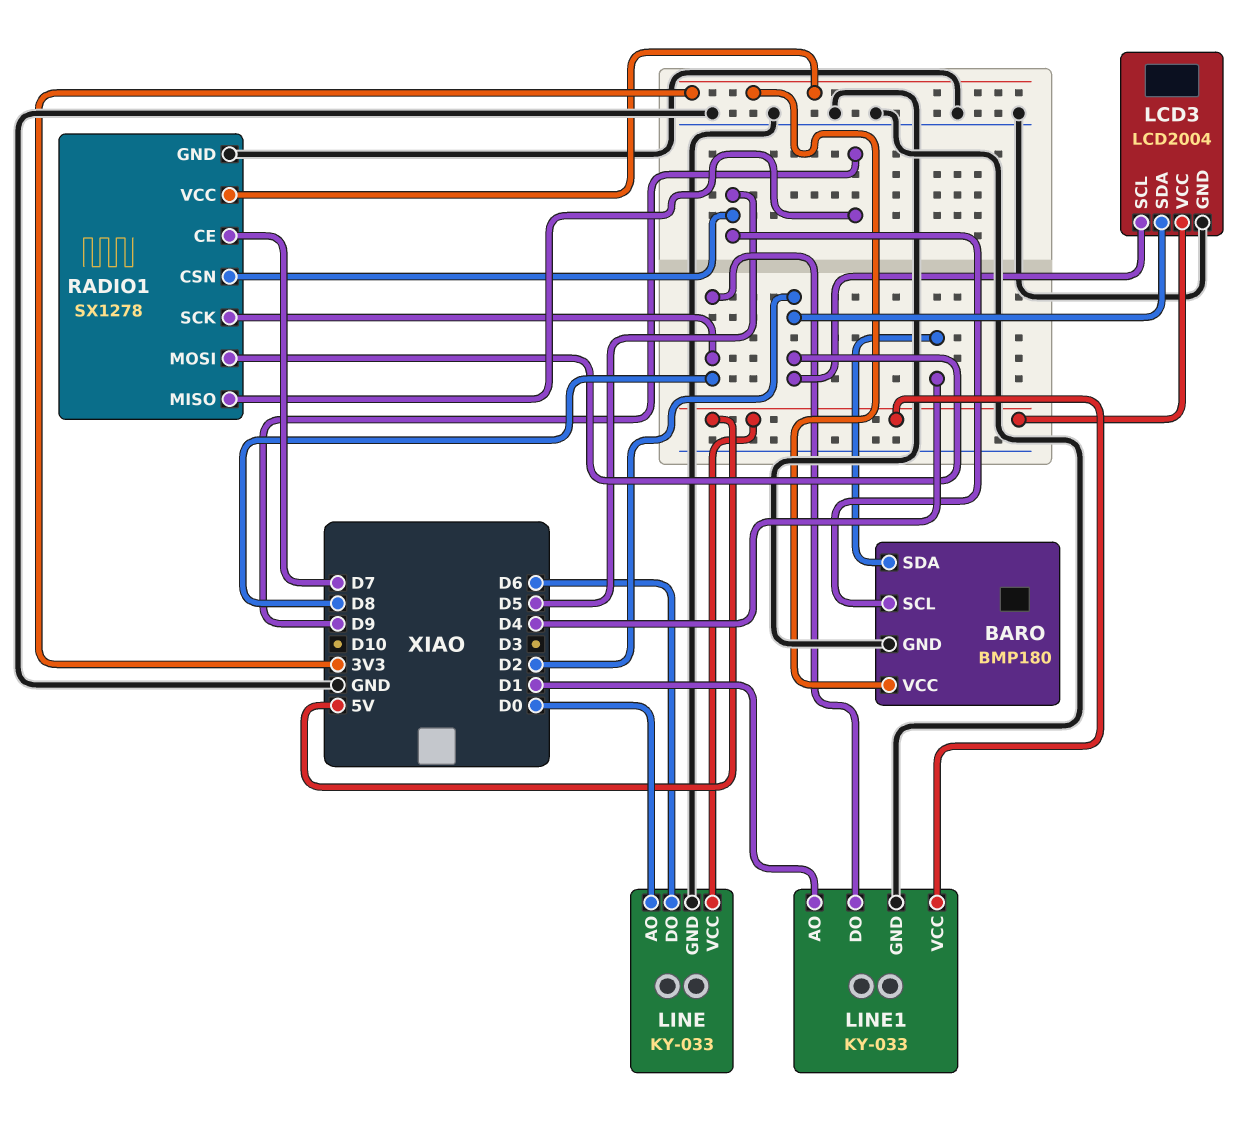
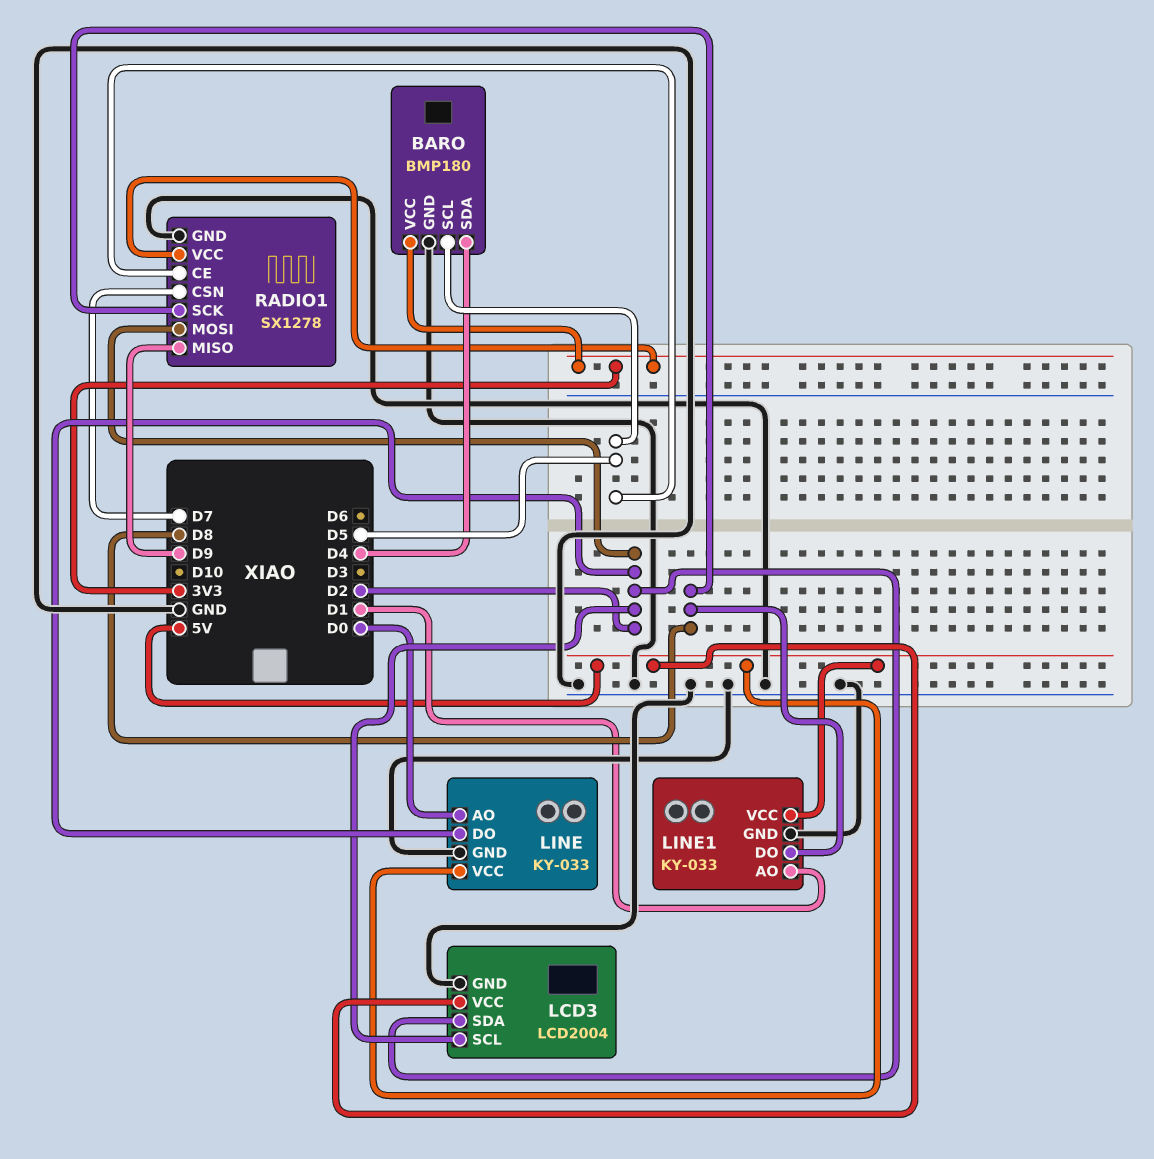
LINE pin DO: D6 -> D2
RADIO1 pin CE: D7 -> D5
RADIO1 pin CSN: D5 -> D7

